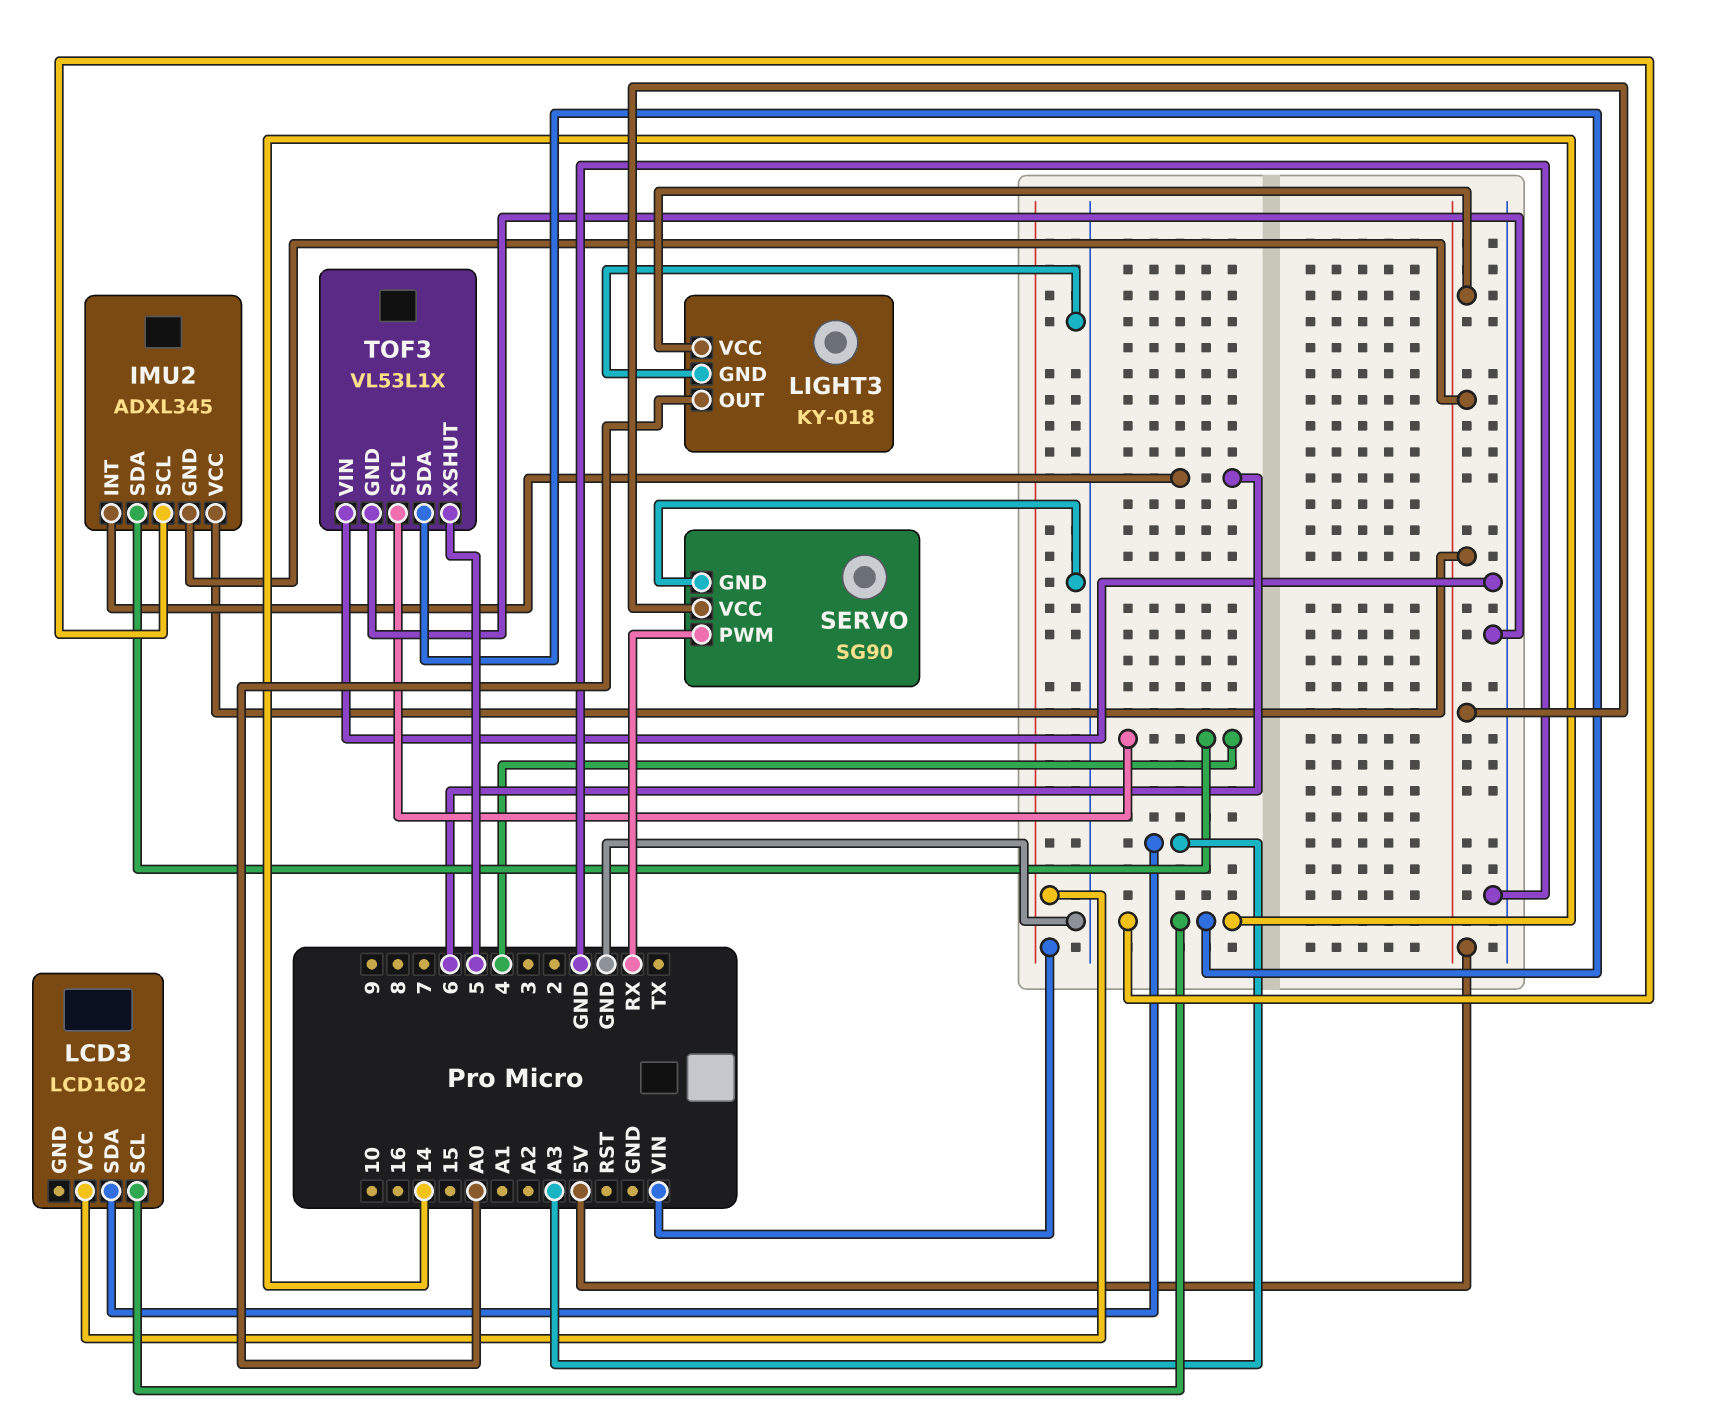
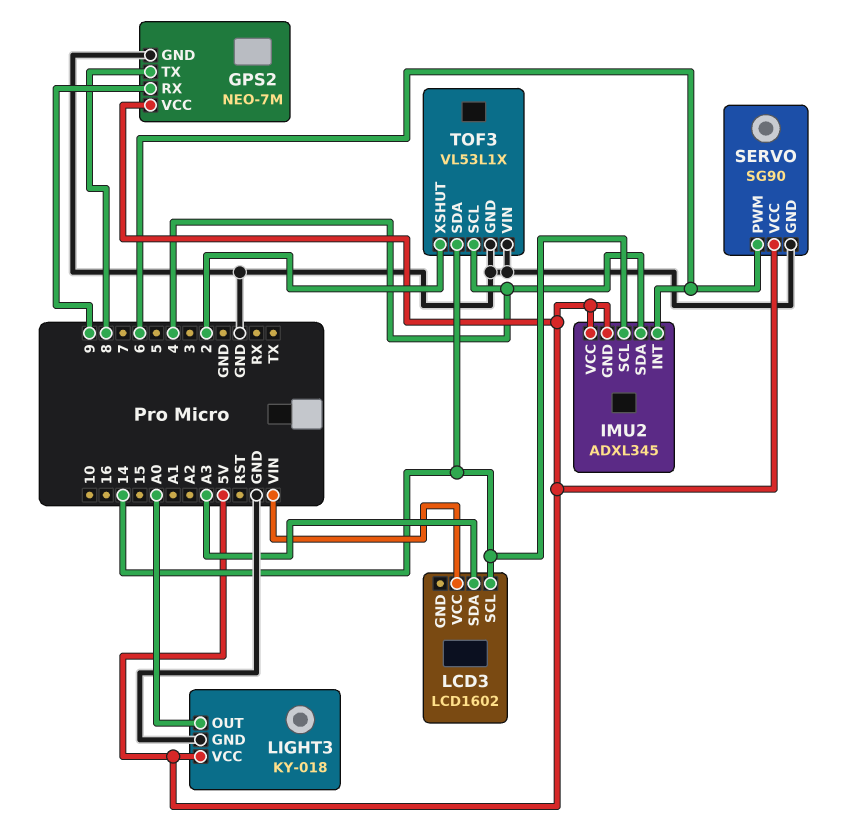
GPS2: none -> NEO-7M
GPS2 pin GND: none -> GND
GPS2 pin RX: none -> 9
GPS2 pin TX: none -> 8
GPS2 pin VCC: none -> 5V
SERVO pin PWM: RX -> 6
TOF3 pin XSHUT: 5 -> 2

